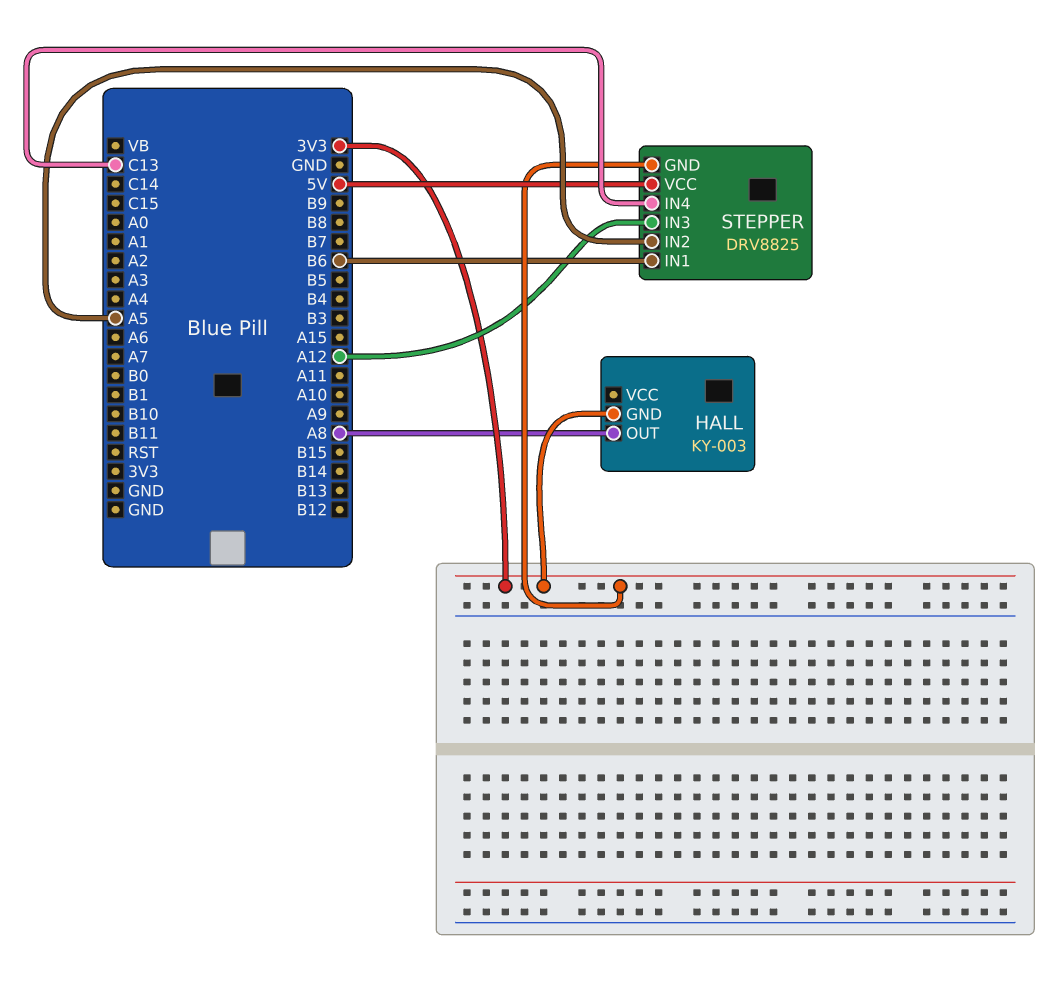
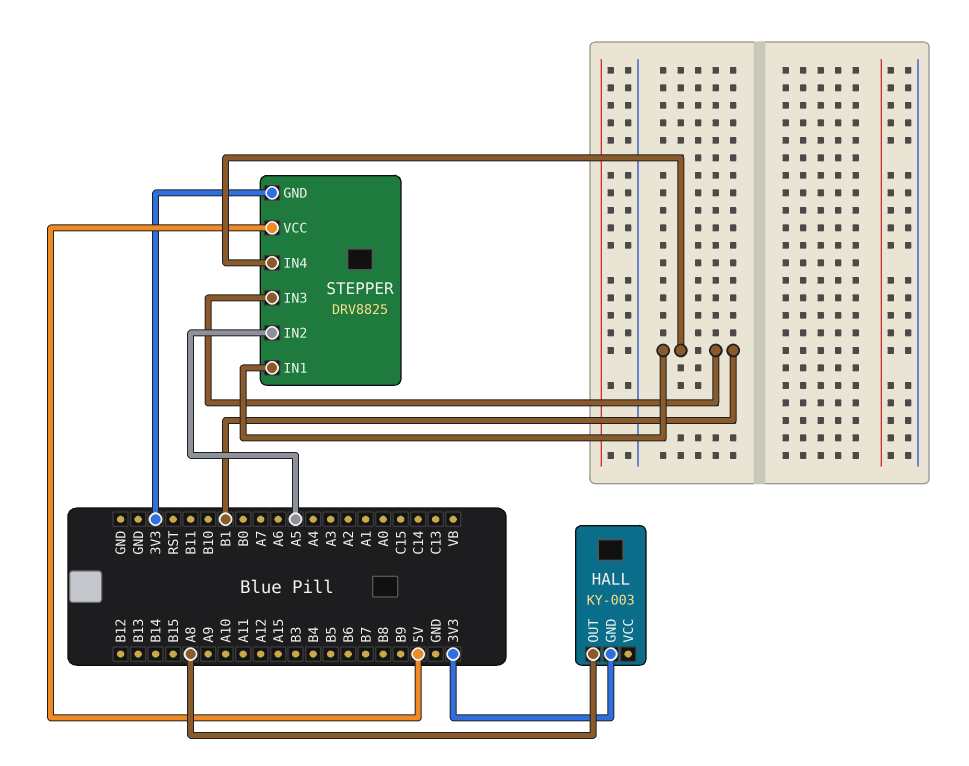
STEPPER pin IN1: B6 -> B1
STEPPER pin IN3: A12 -> B1
STEPPER pin IN4: C13 -> B1

